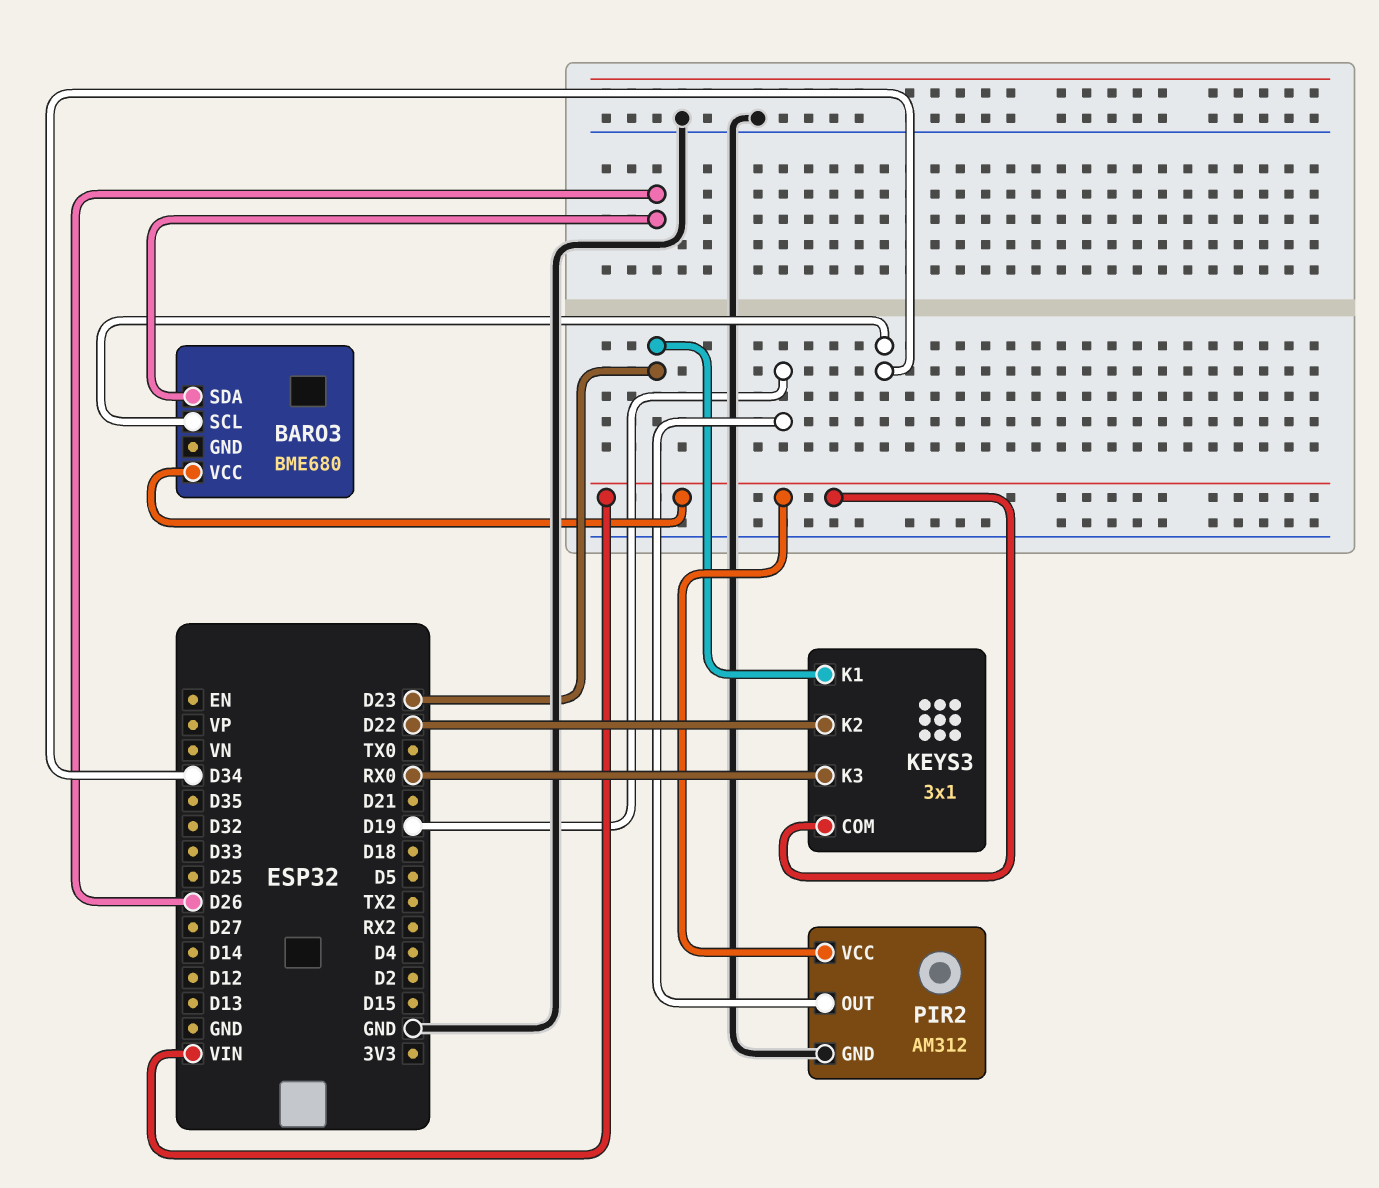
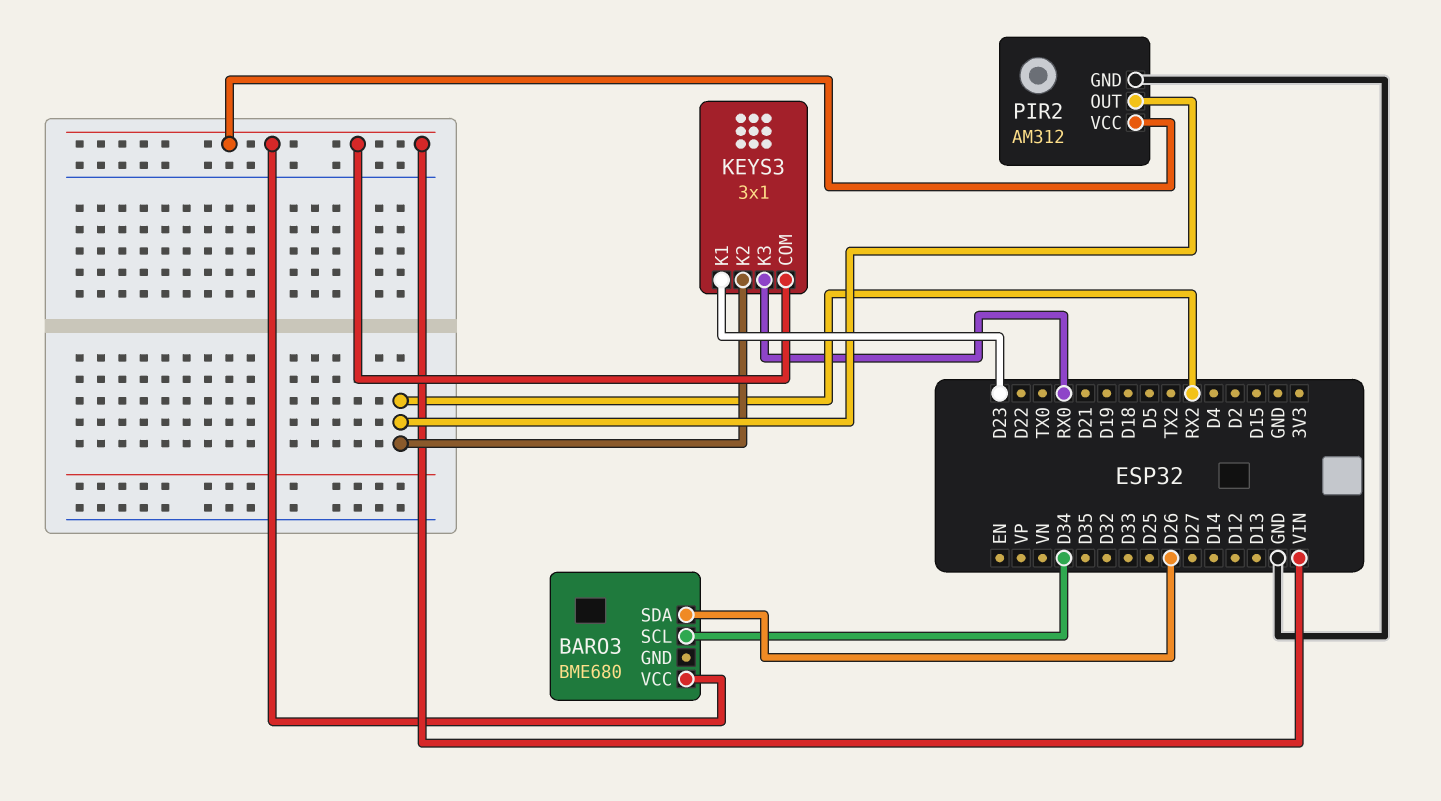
KEYS3 pin K2: D22 -> RX2
PIR2 pin OUT: D19 -> RX2

